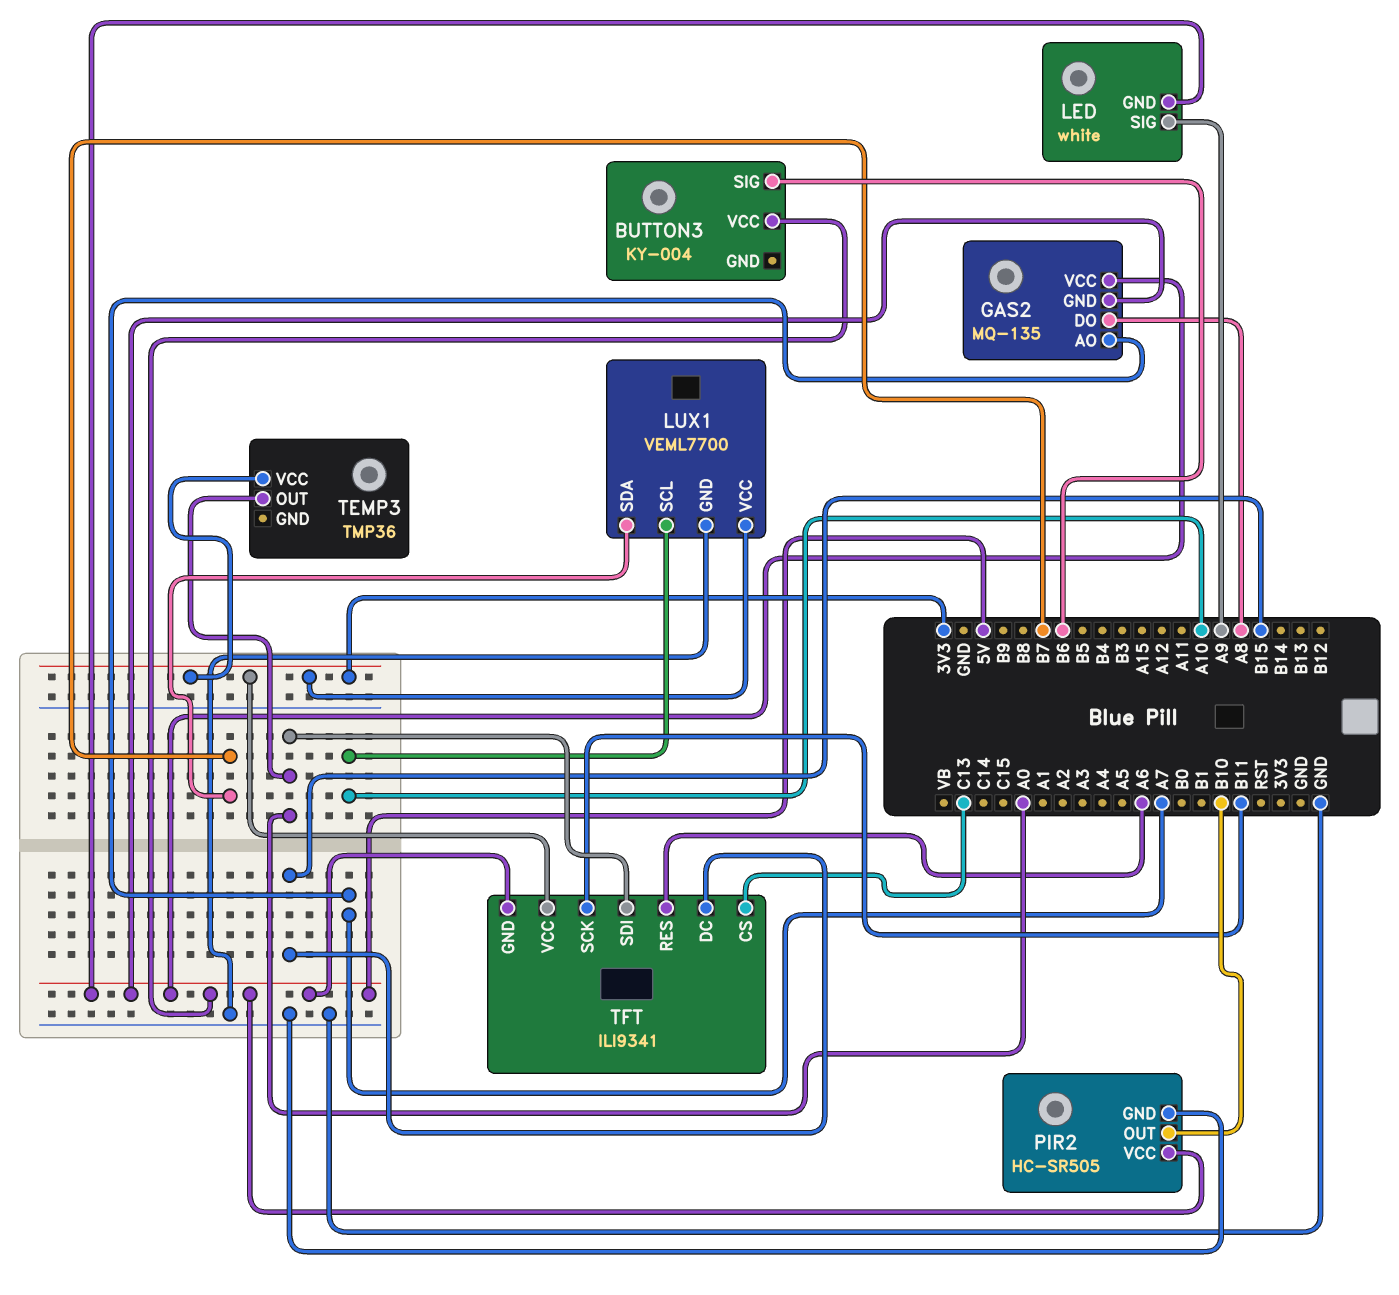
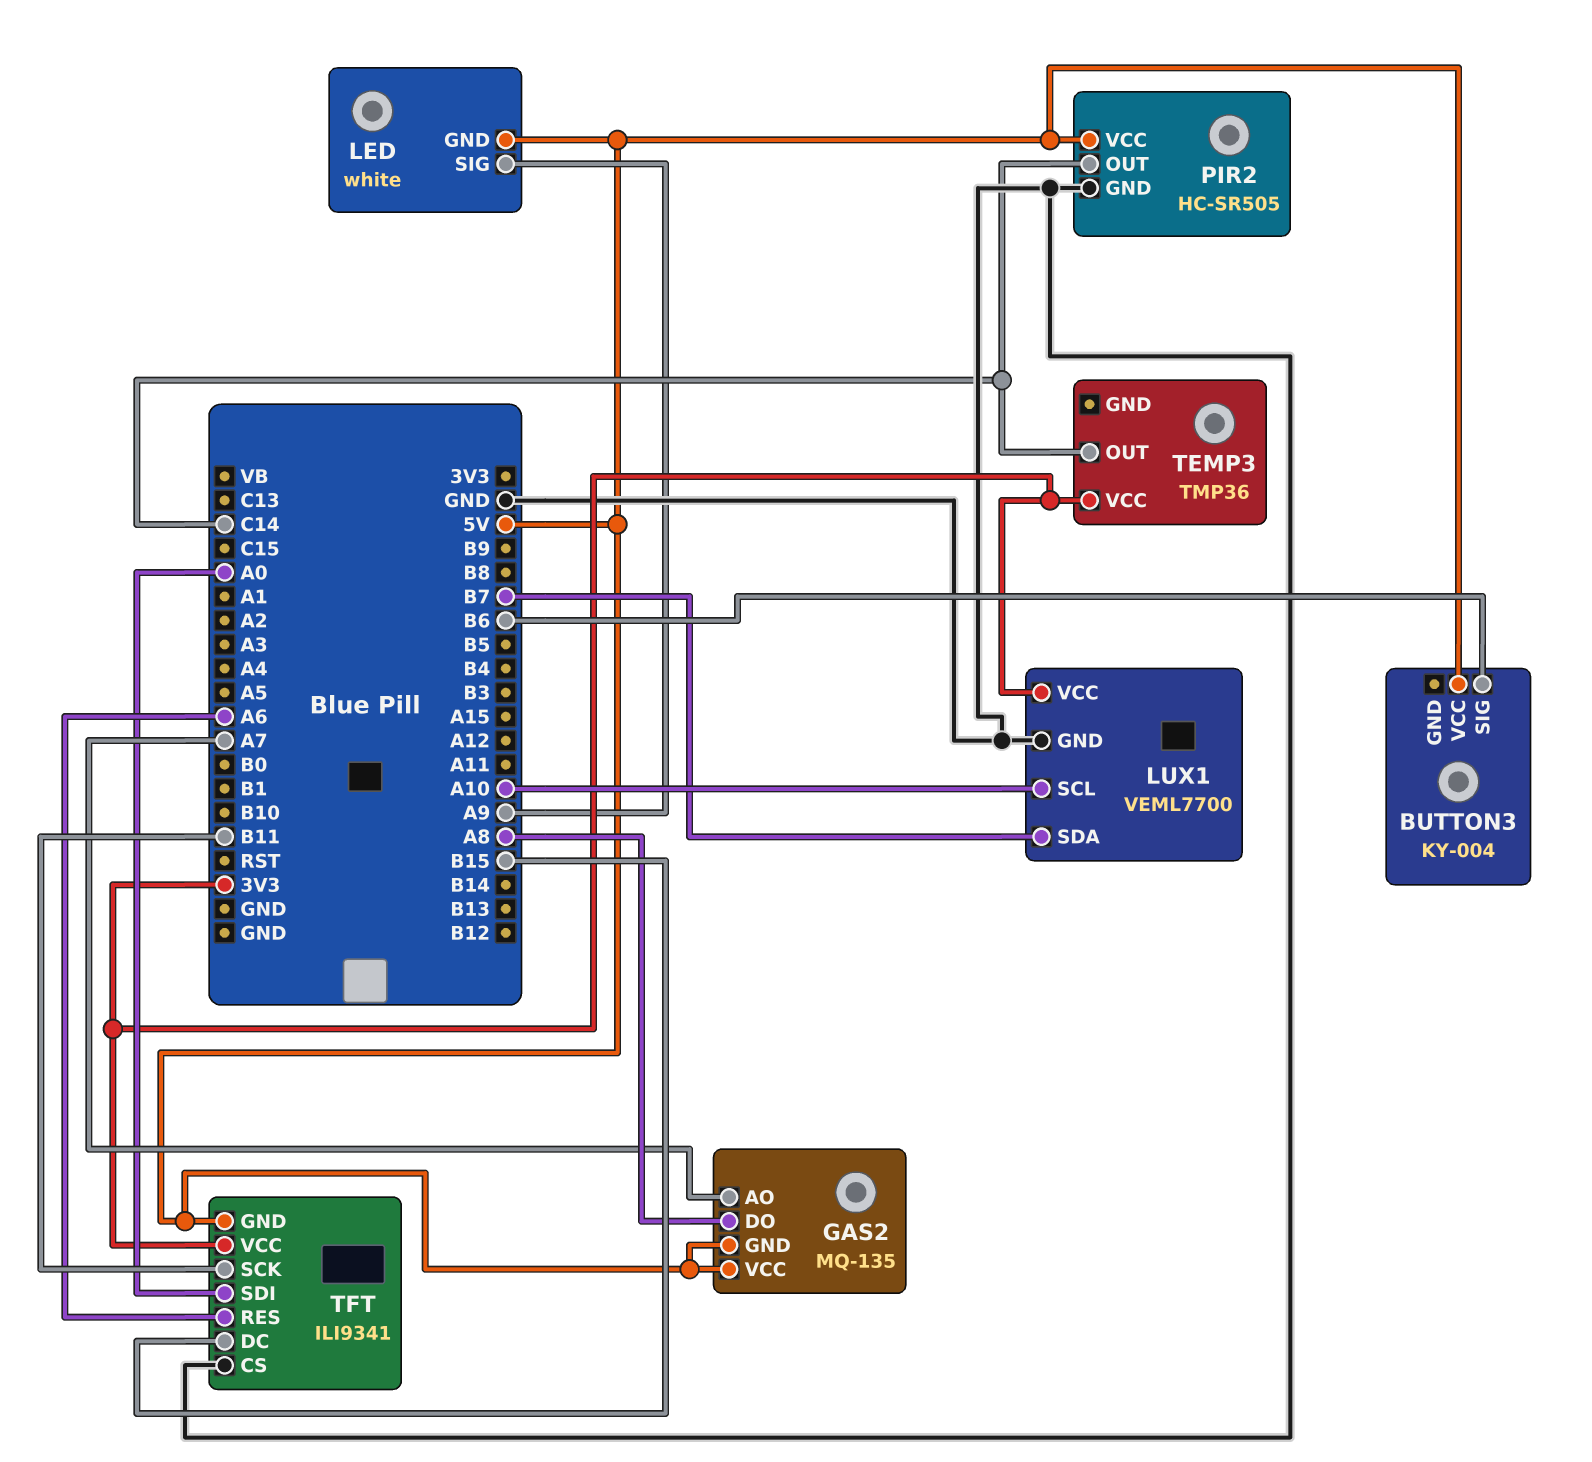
PIR2 pin OUT: B10 -> C14
TEMP3 pin OUT: A0 -> C14
TFT pin CS: C13 -> GND

